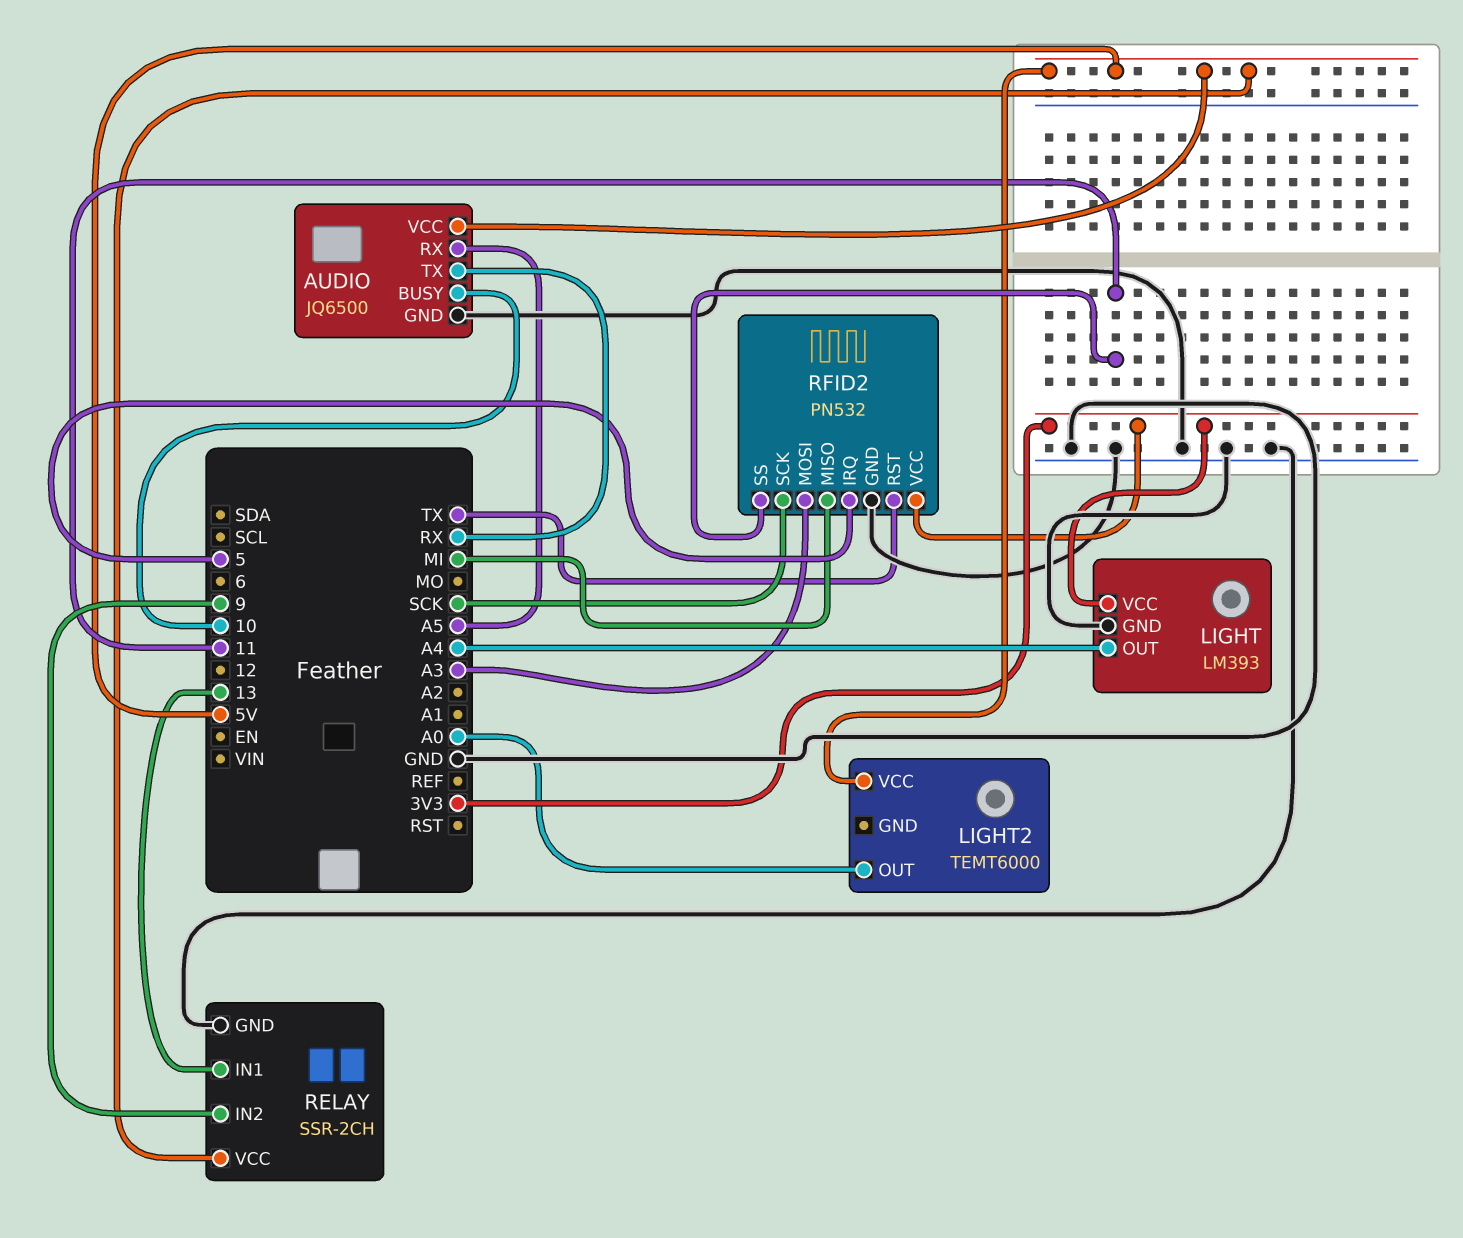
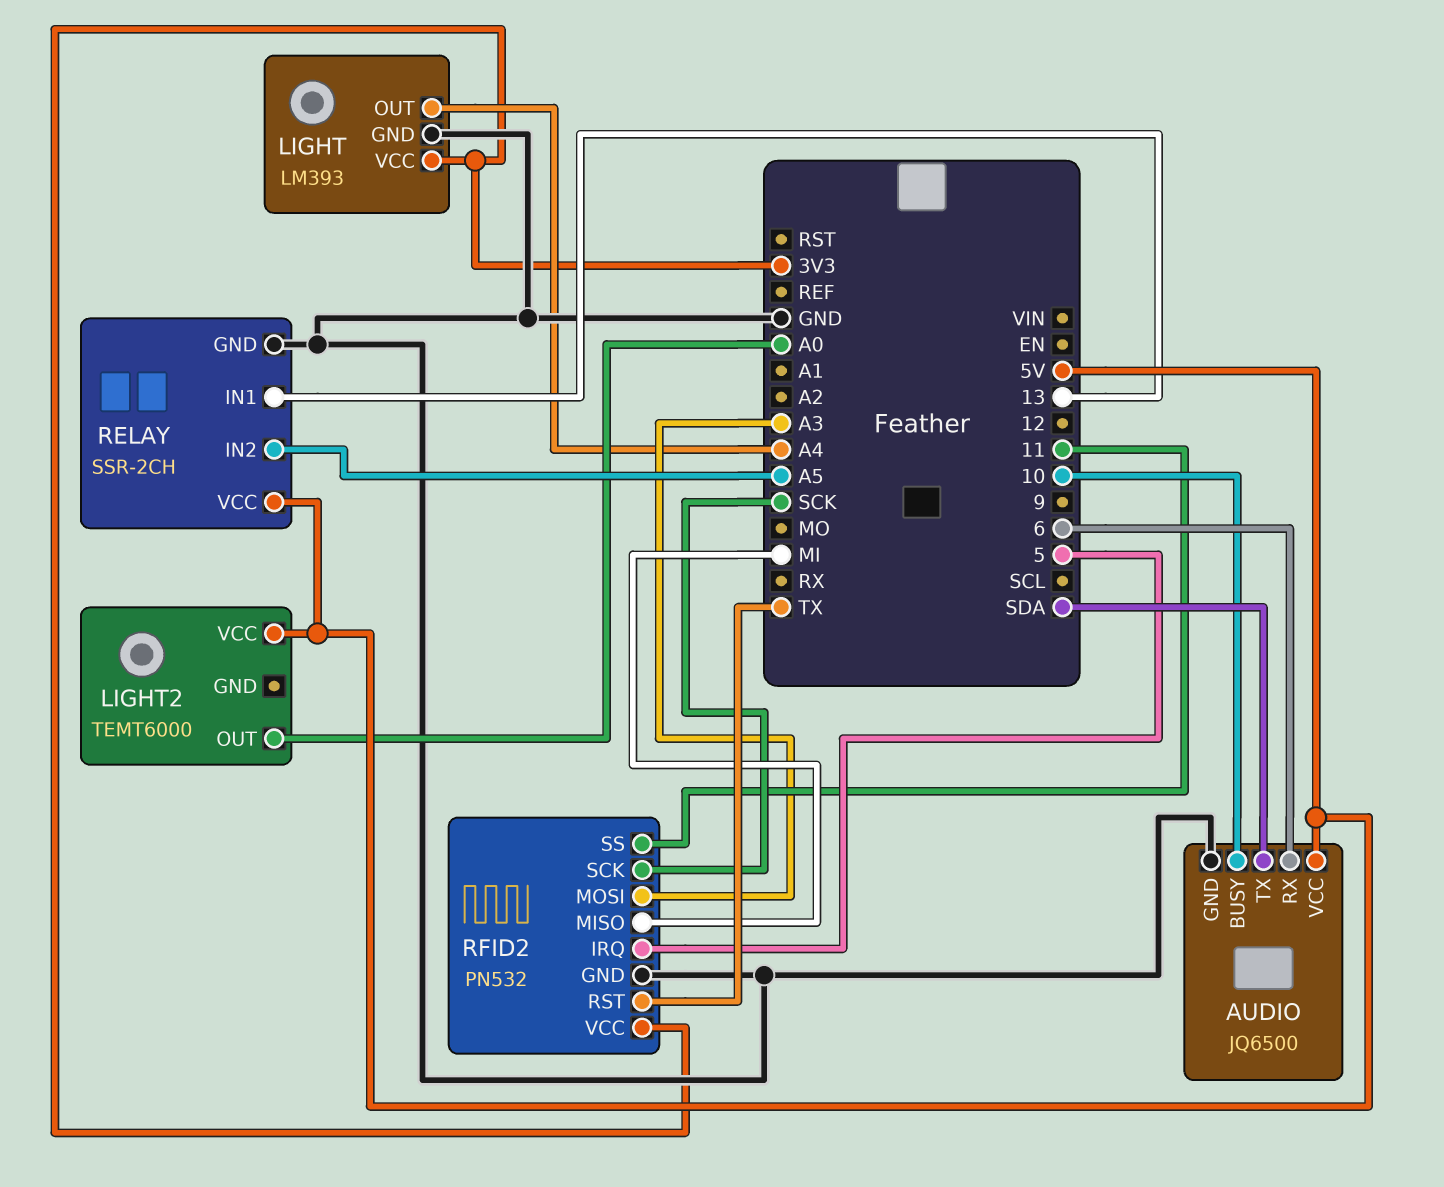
AUDIO pin RX: A5 -> 6
AUDIO pin TX: RX -> SDA
RELAY pin IN2: 9 -> A5

